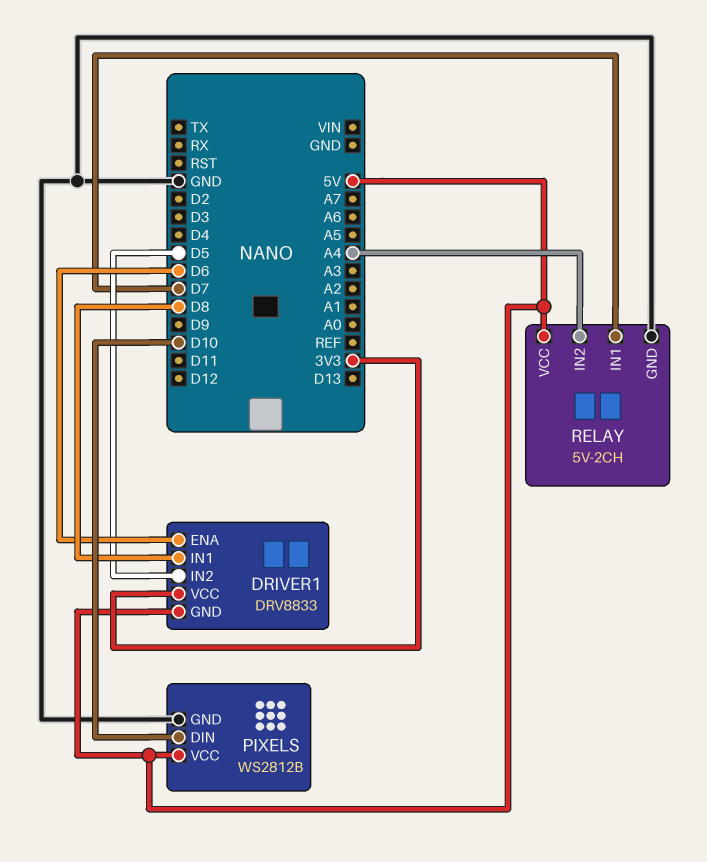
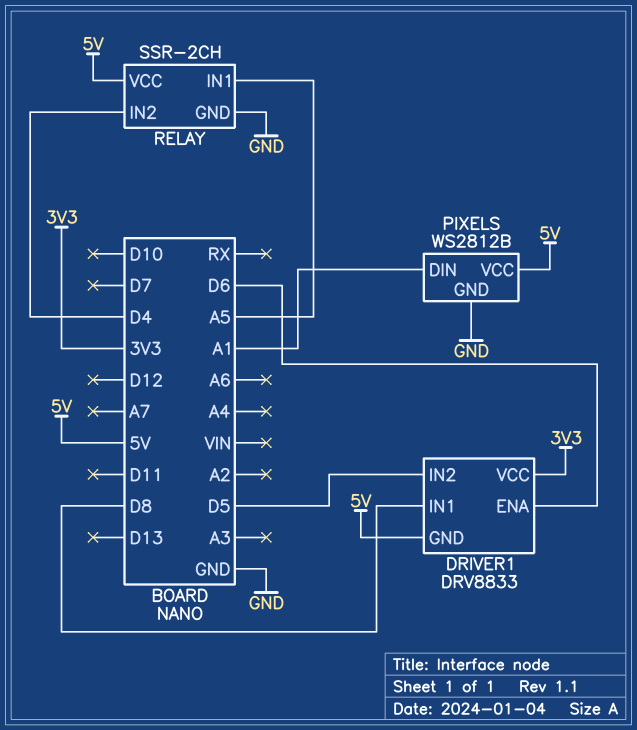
PIXELS pin DIN: D10 -> A1
RELAY: 5V-2CH -> SSR-2CH
RELAY pin IN1: D7 -> A5
RELAY pin IN2: A4 -> D4

